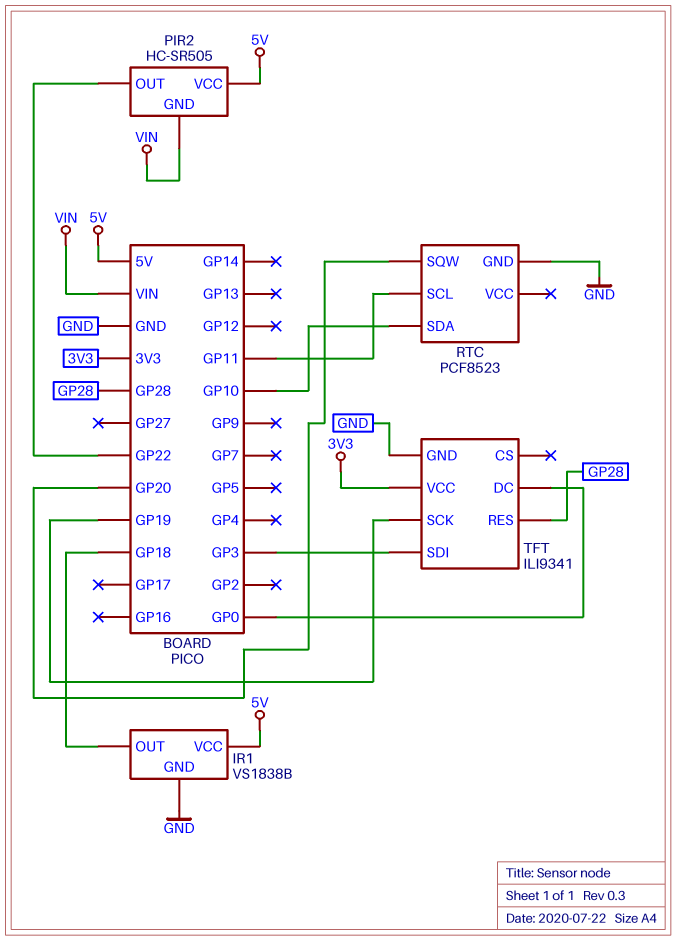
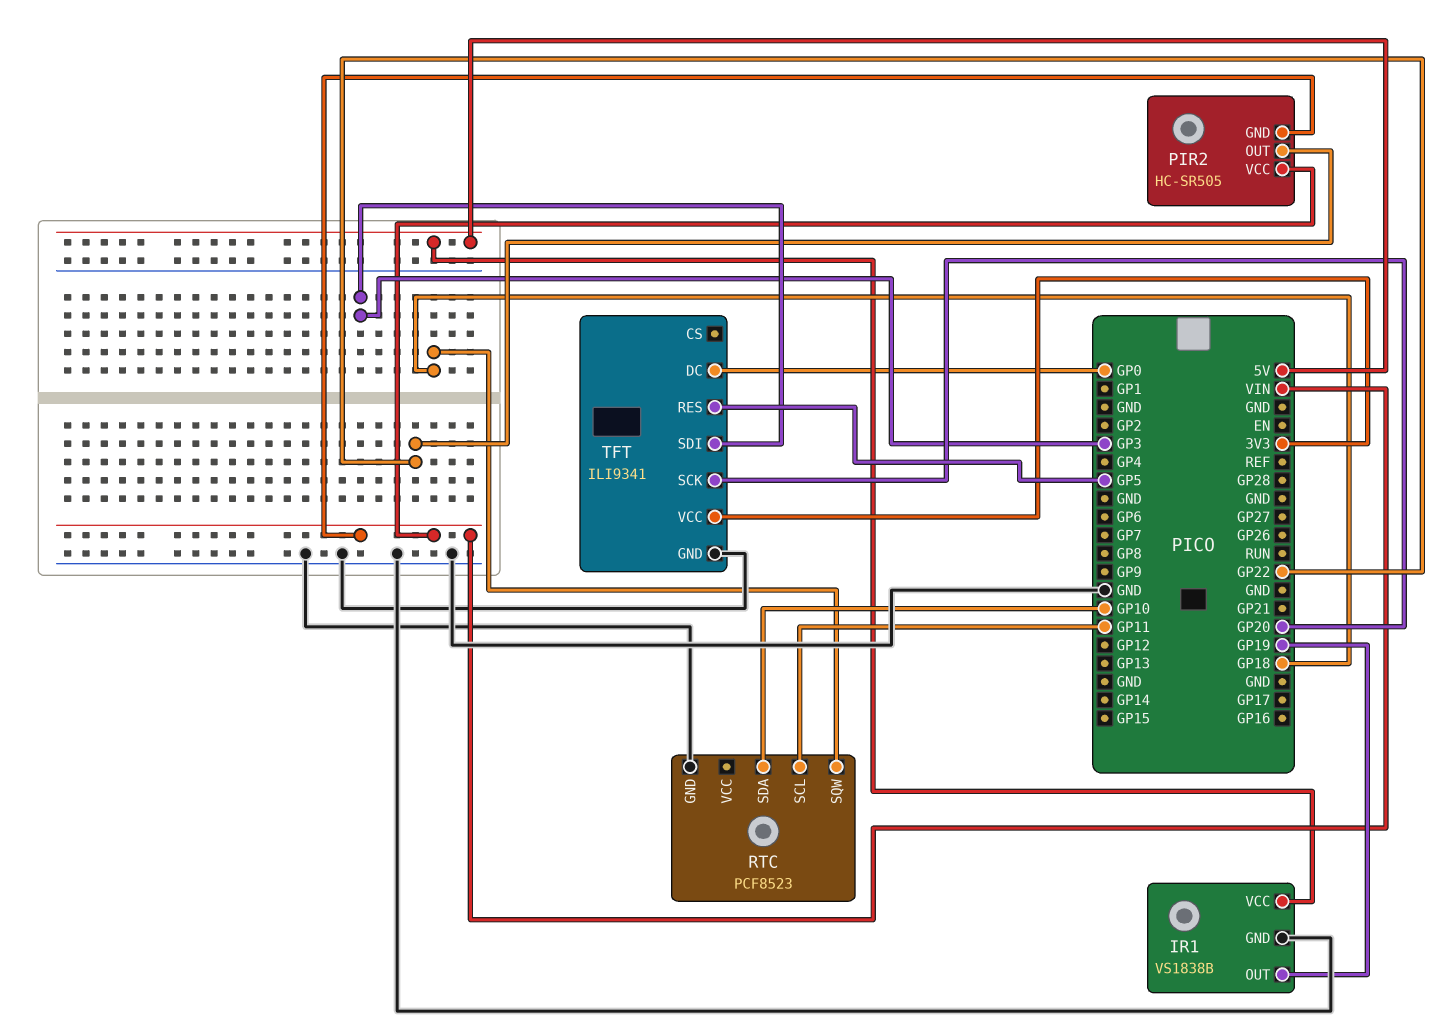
IR1 pin OUT: GP18 -> GP19
PIR2 pin VCC: 5V -> VIN
RTC pin SQW: GP20 -> GP18
TFT pin RES: GP28 -> GP5
TFT pin SCK: GP19 -> GP20

